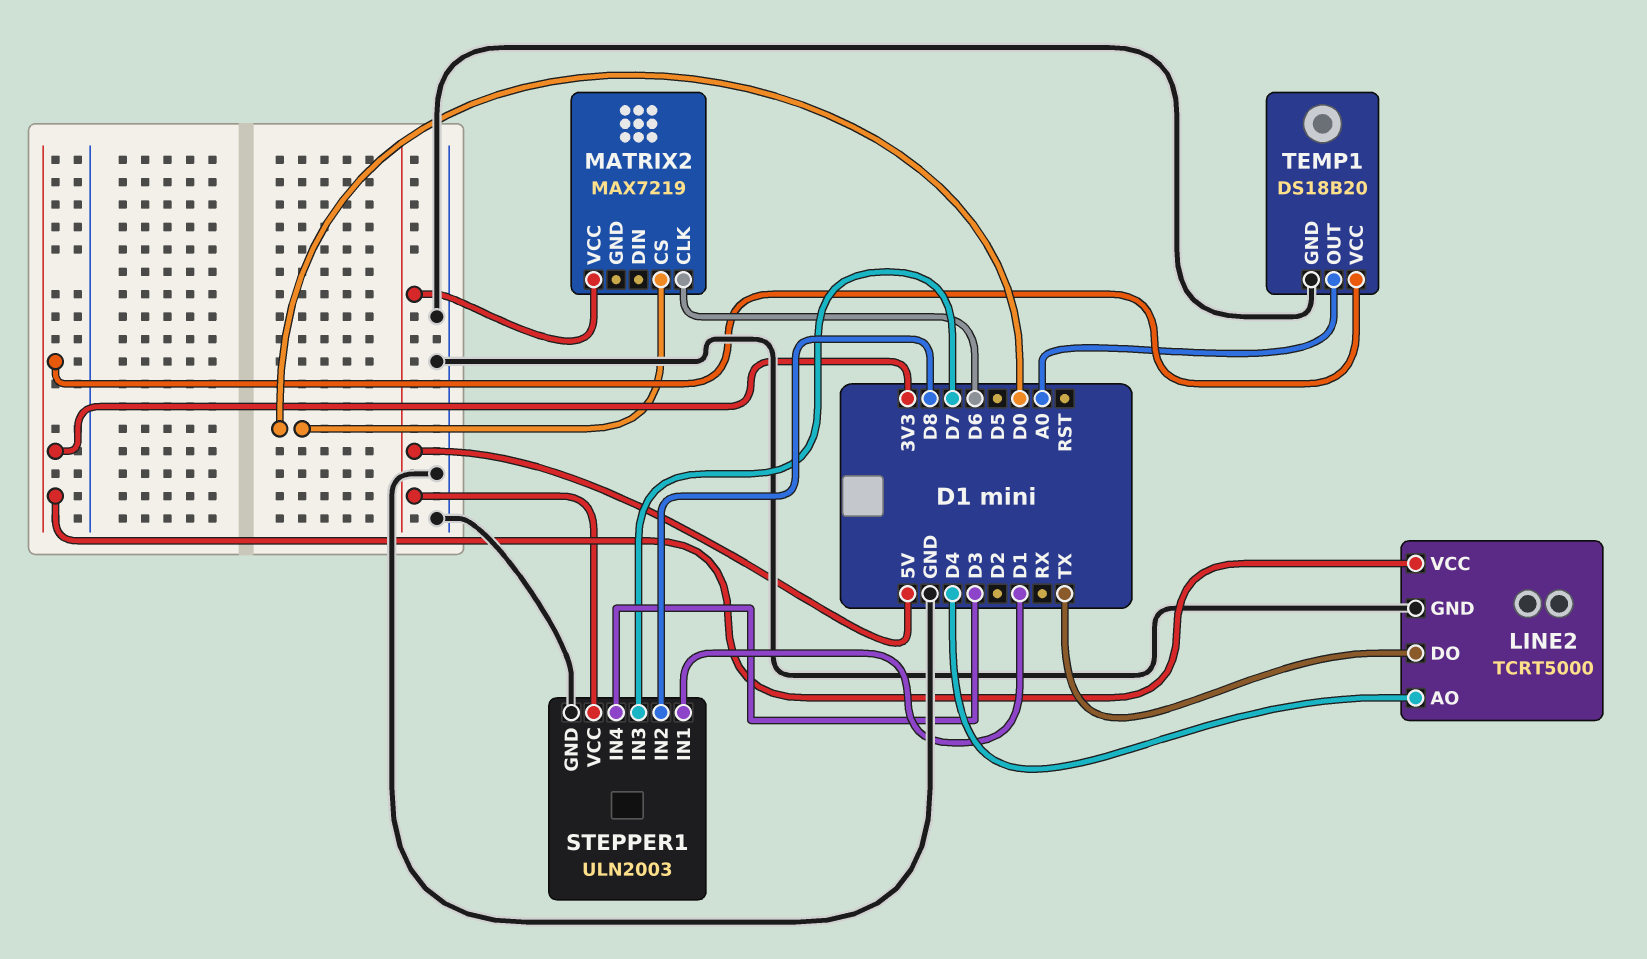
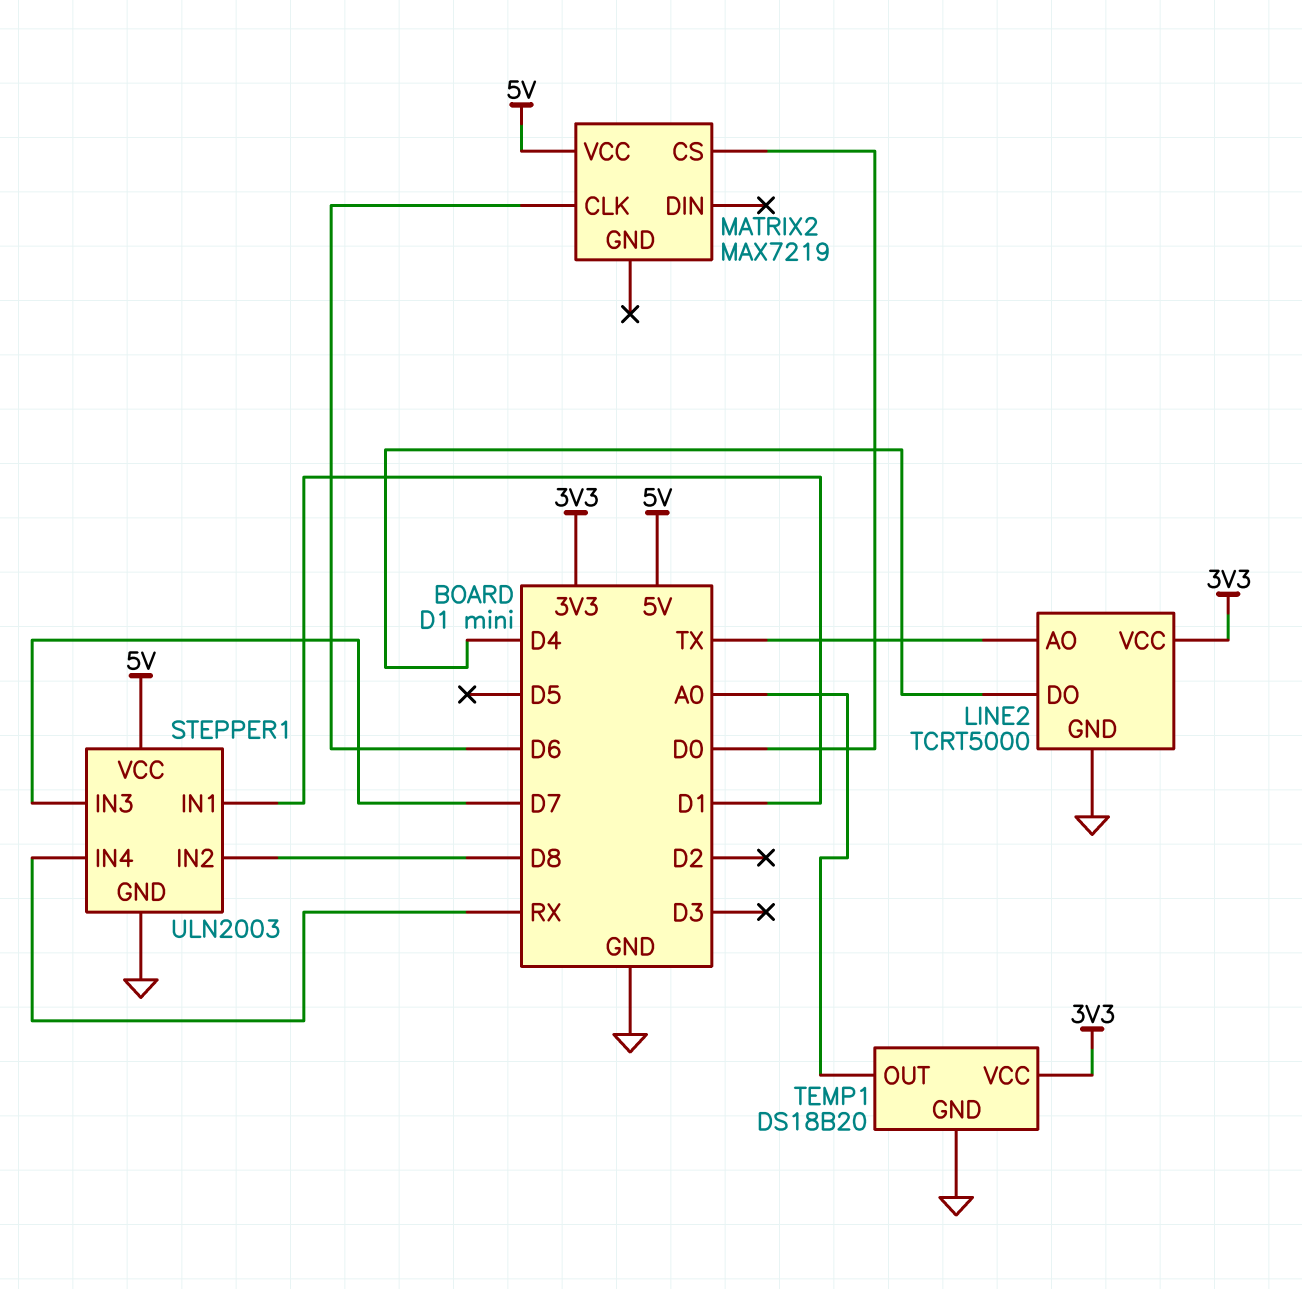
LINE2 pin AO: D4 -> TX
LINE2 pin DO: TX -> D4
STEPPER1 pin IN4: D3 -> RX

